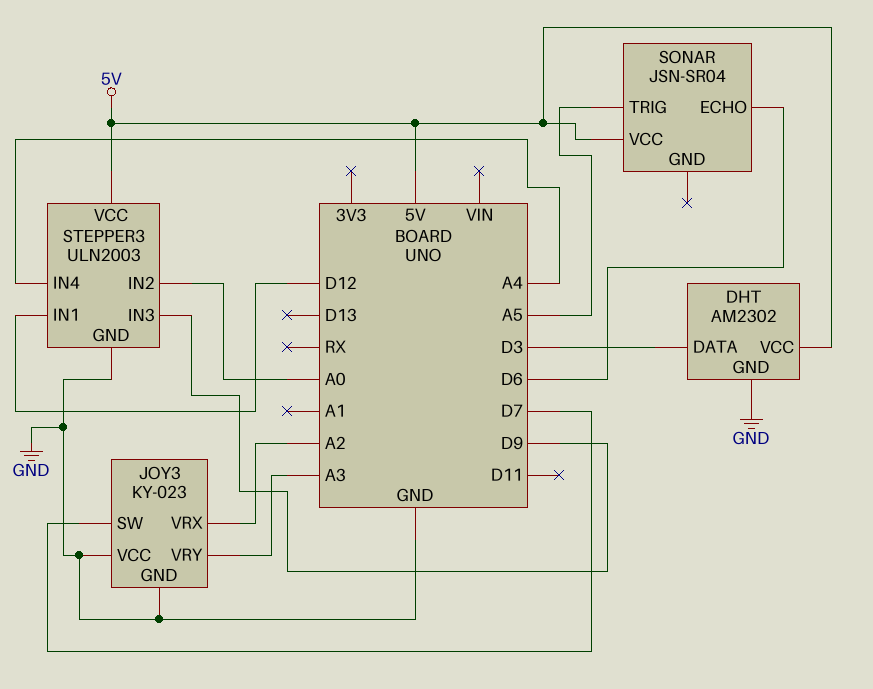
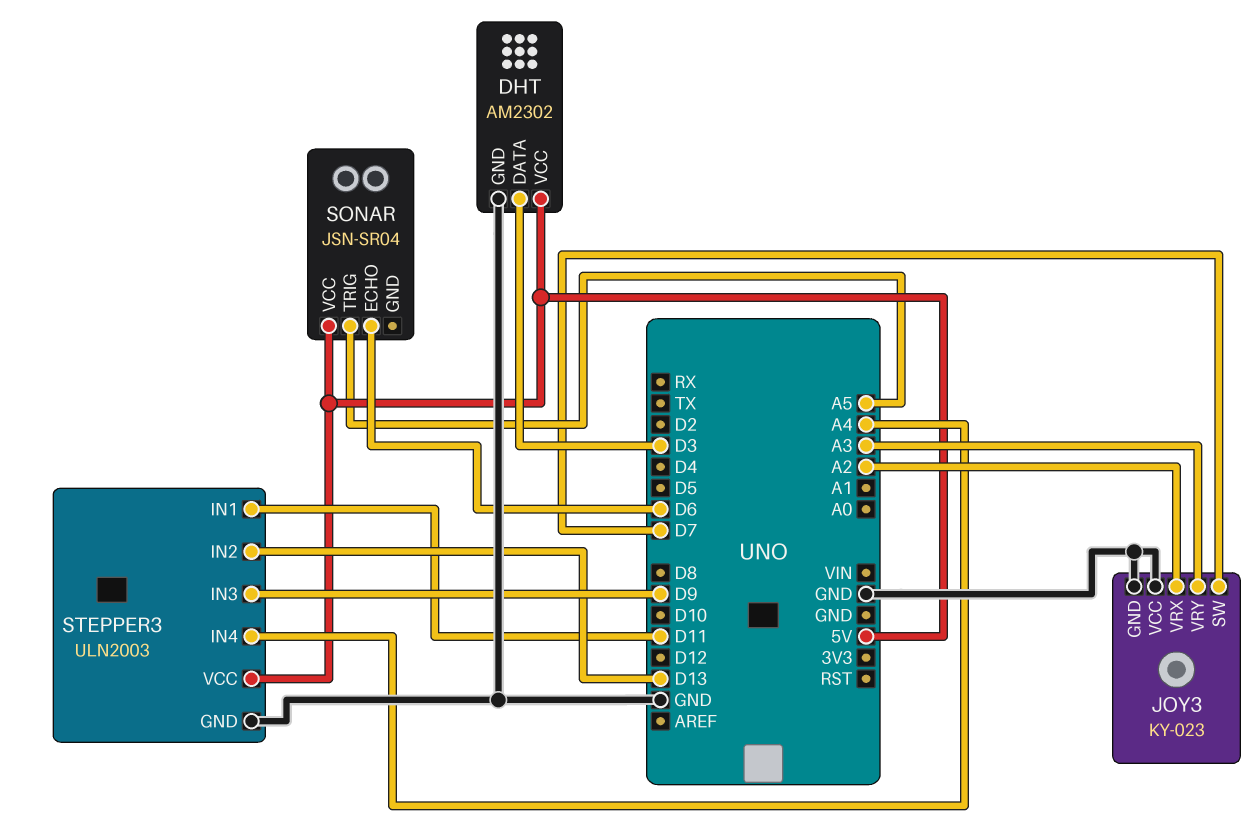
STEPPER3 pin IN1: D12 -> D11
STEPPER3 pin IN2: A0 -> D13

